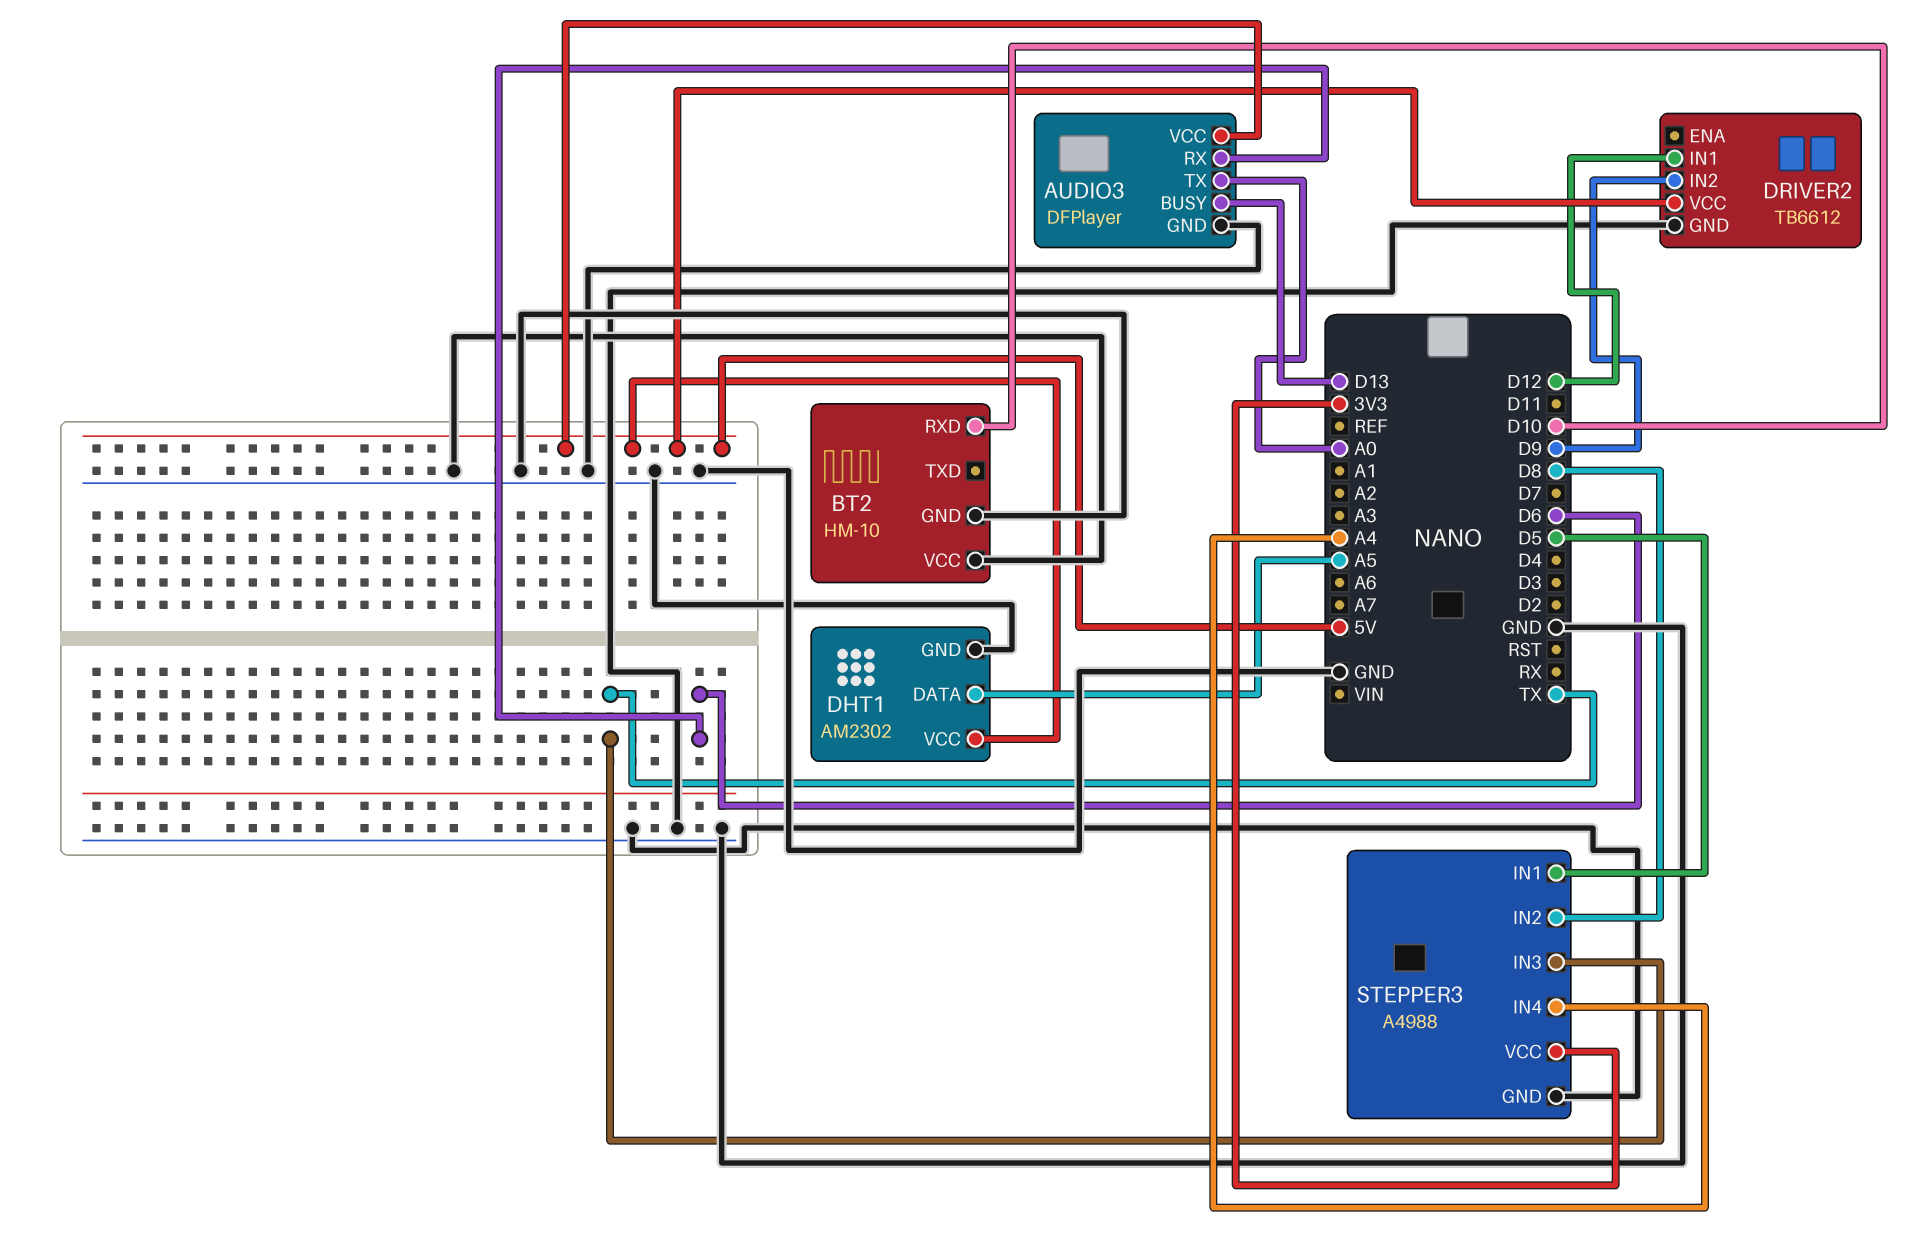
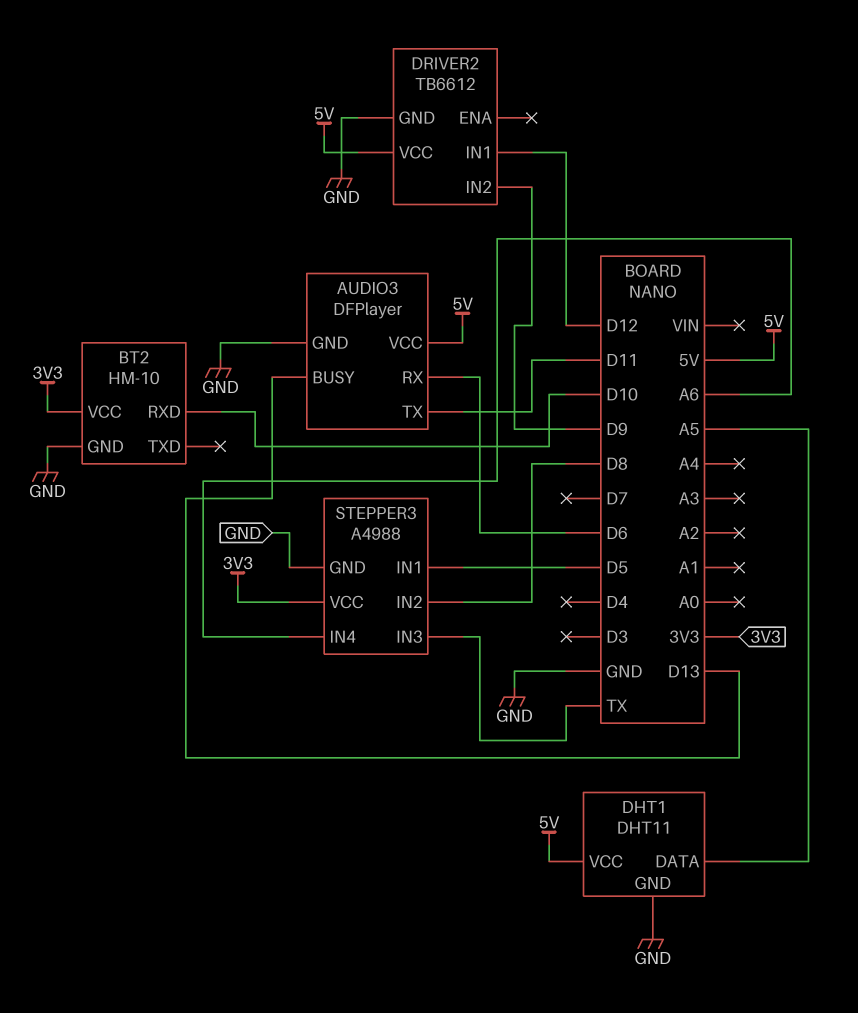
AUDIO3 pin TX: A0 -> D11
BT2 pin VCC: GND -> 3V3
DHT1: AM2302 -> DHT11
STEPPER3 pin IN4: A4 -> A6

